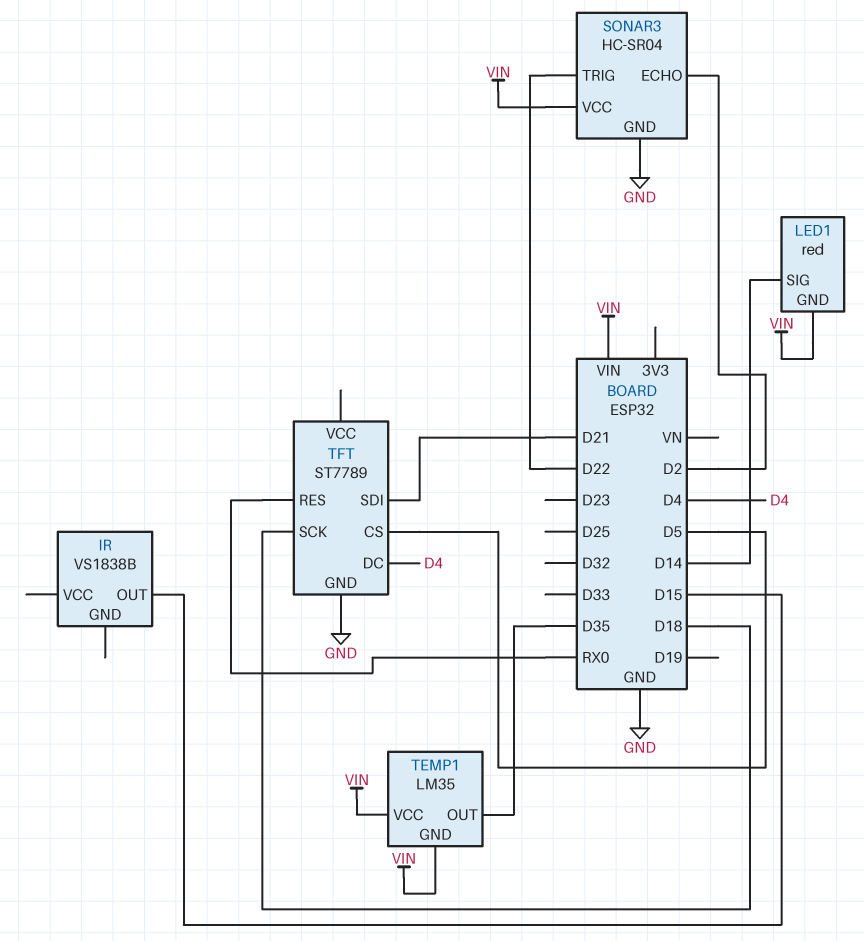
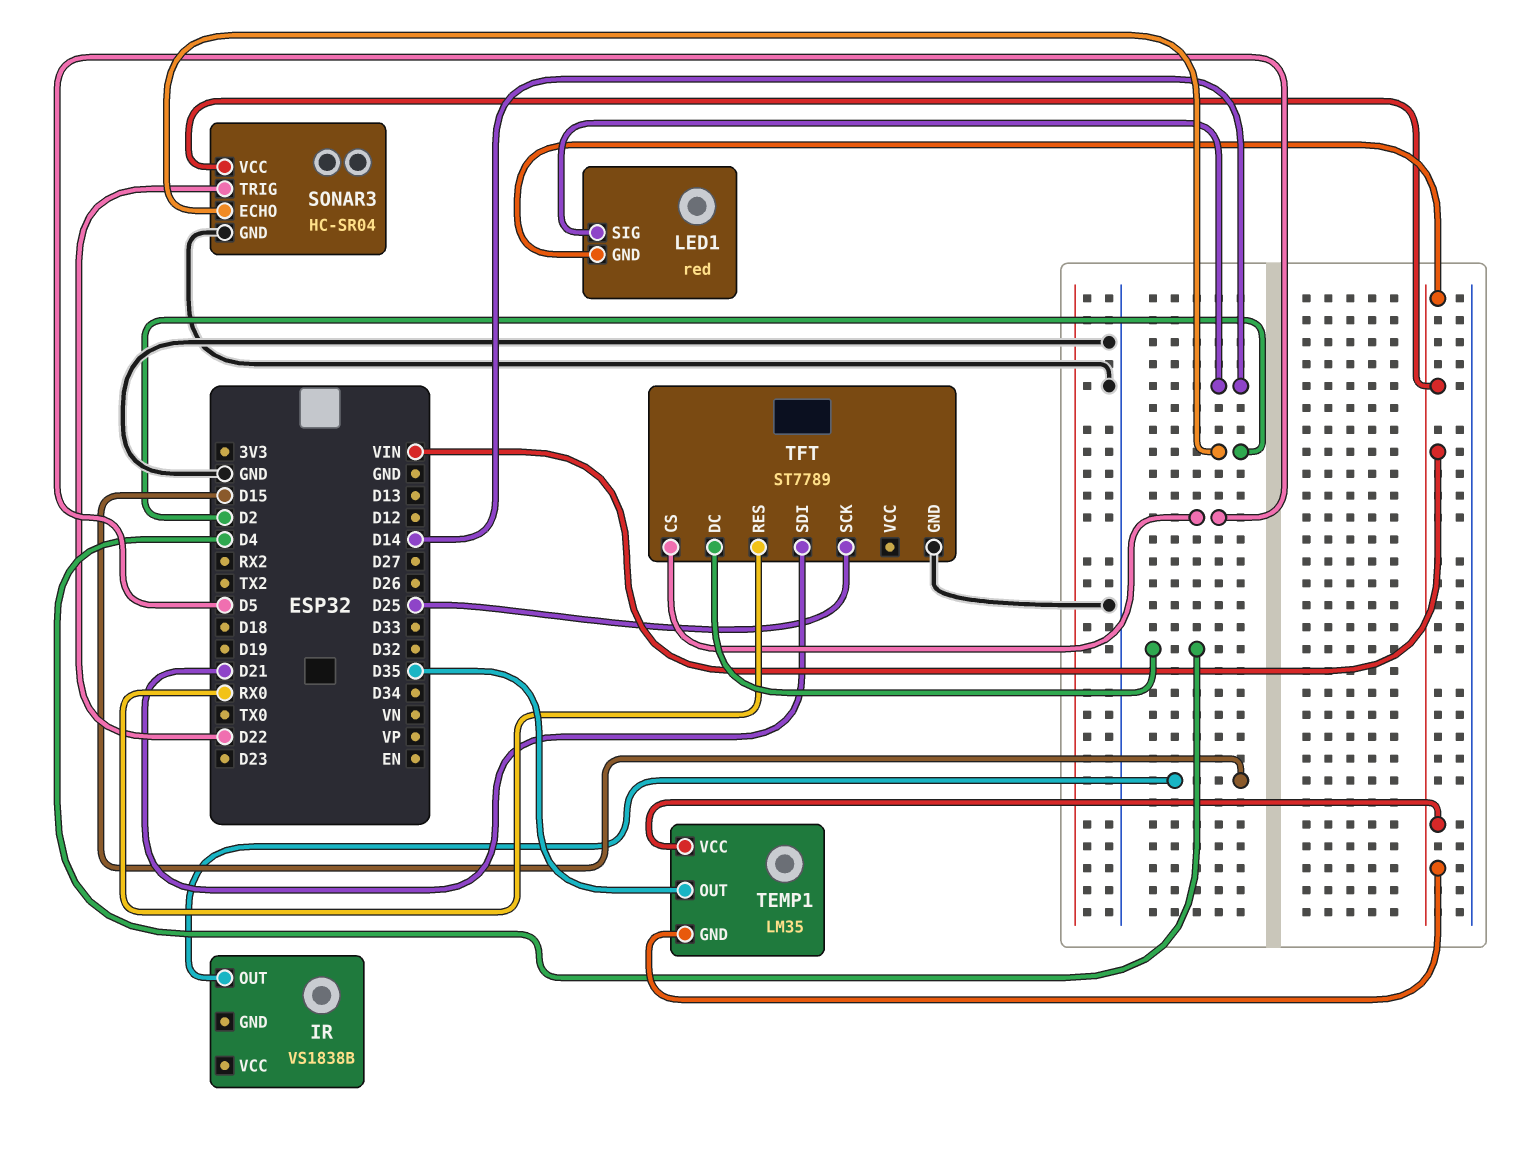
TFT pin SCK: D18 -> D25

